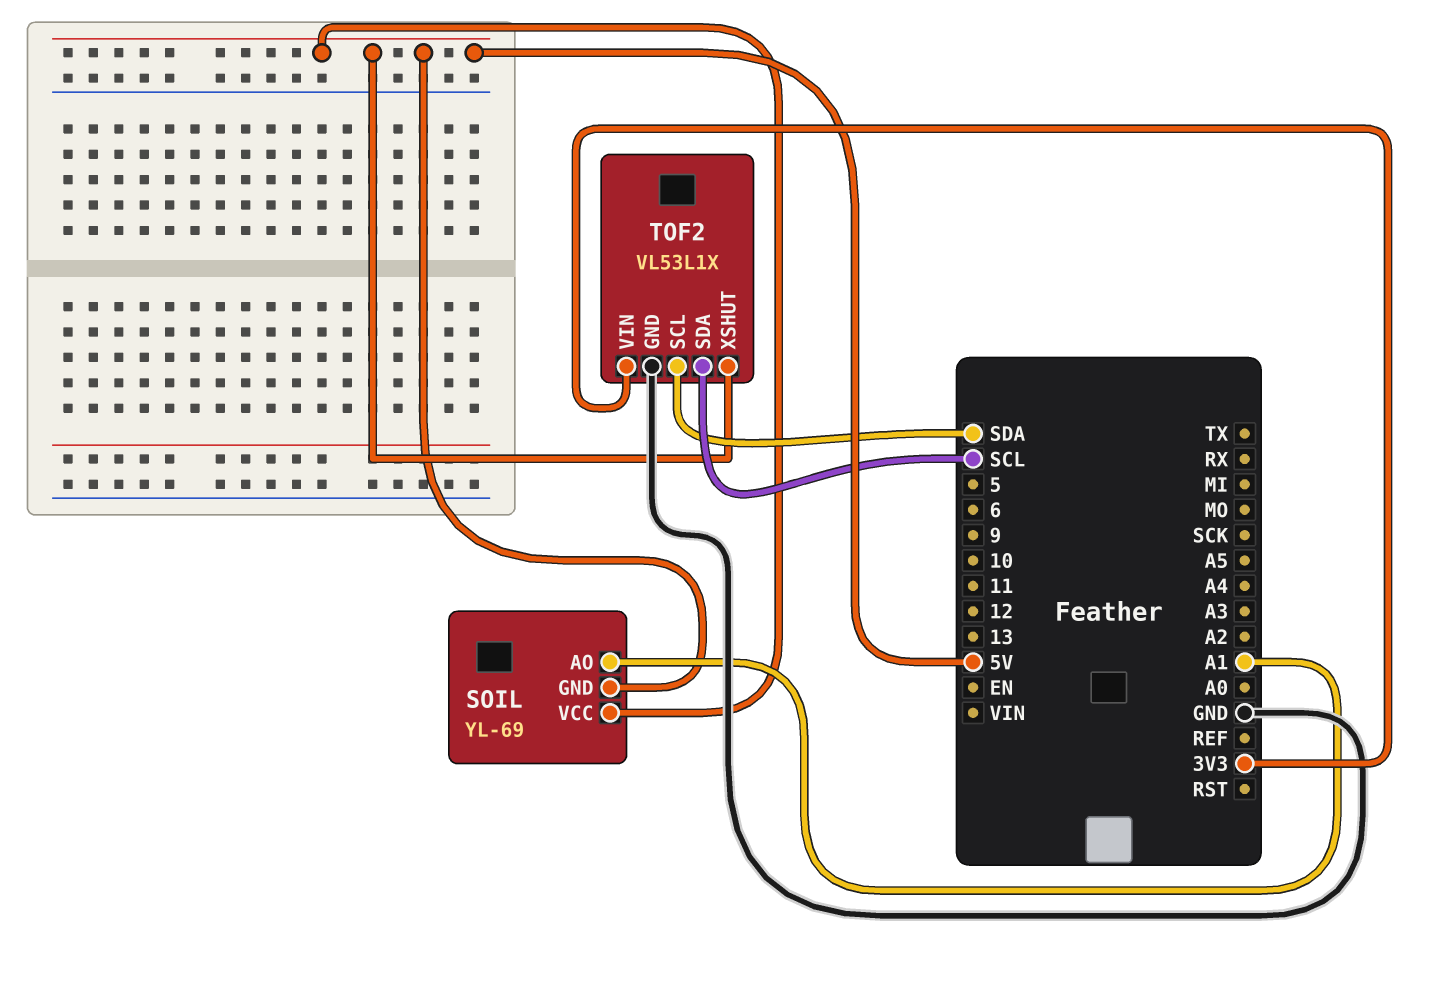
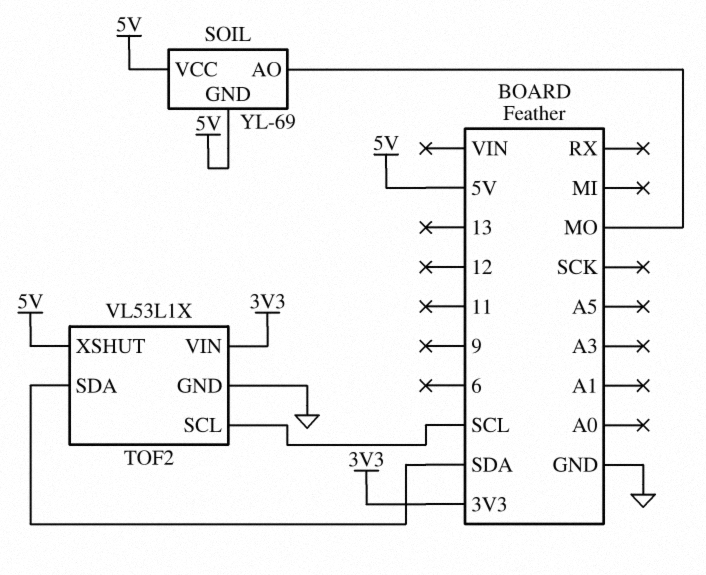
SOIL pin AO: A1 -> MO
TOF2 pin SCL: SDA -> SCL
TOF2 pin SDA: SCL -> SDA

